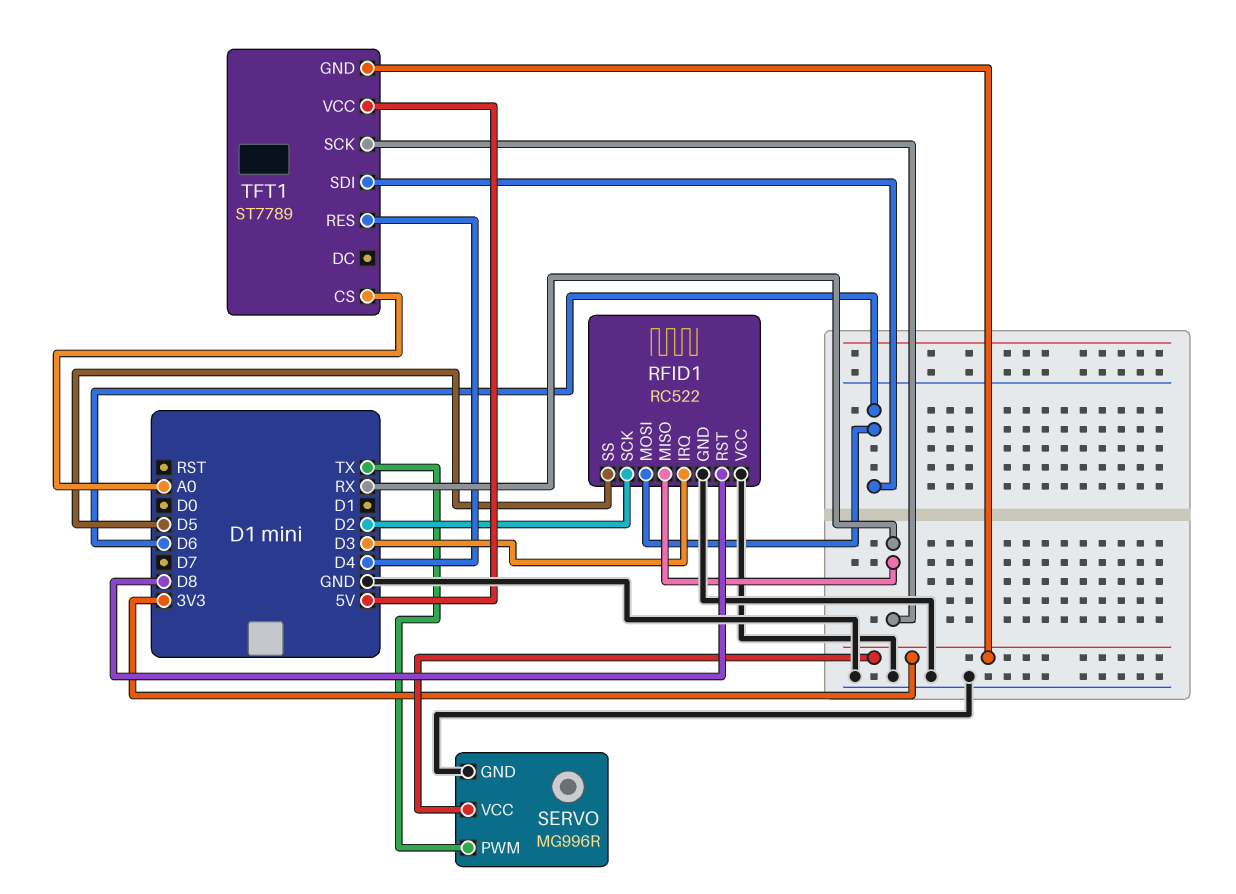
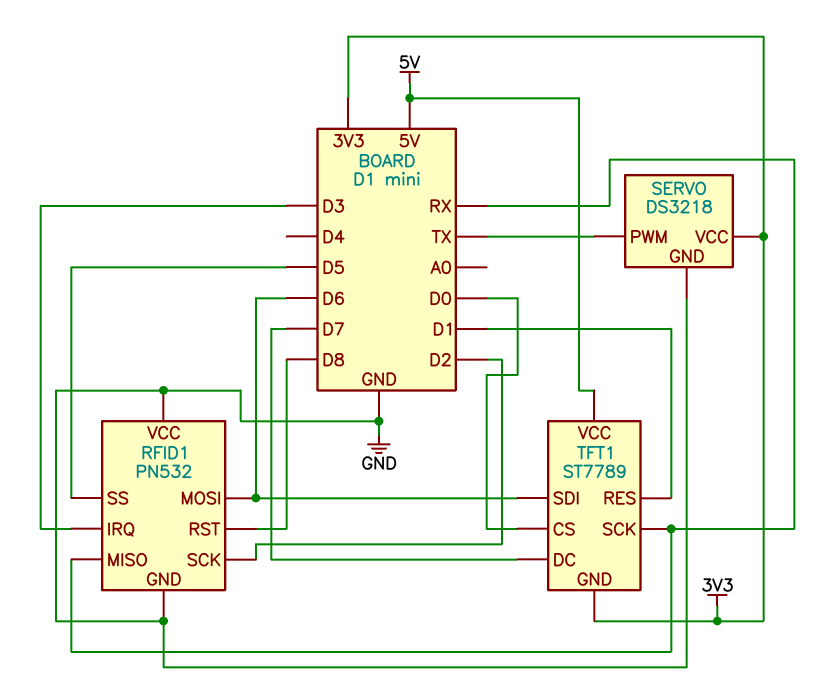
RFID1: RC522 -> PN532
SERVO: MG996R -> DS3218
TFT1 pin CS: A0 -> D0
TFT1 pin DC: none -> D7
TFT1 pin RES: D4 -> D1

